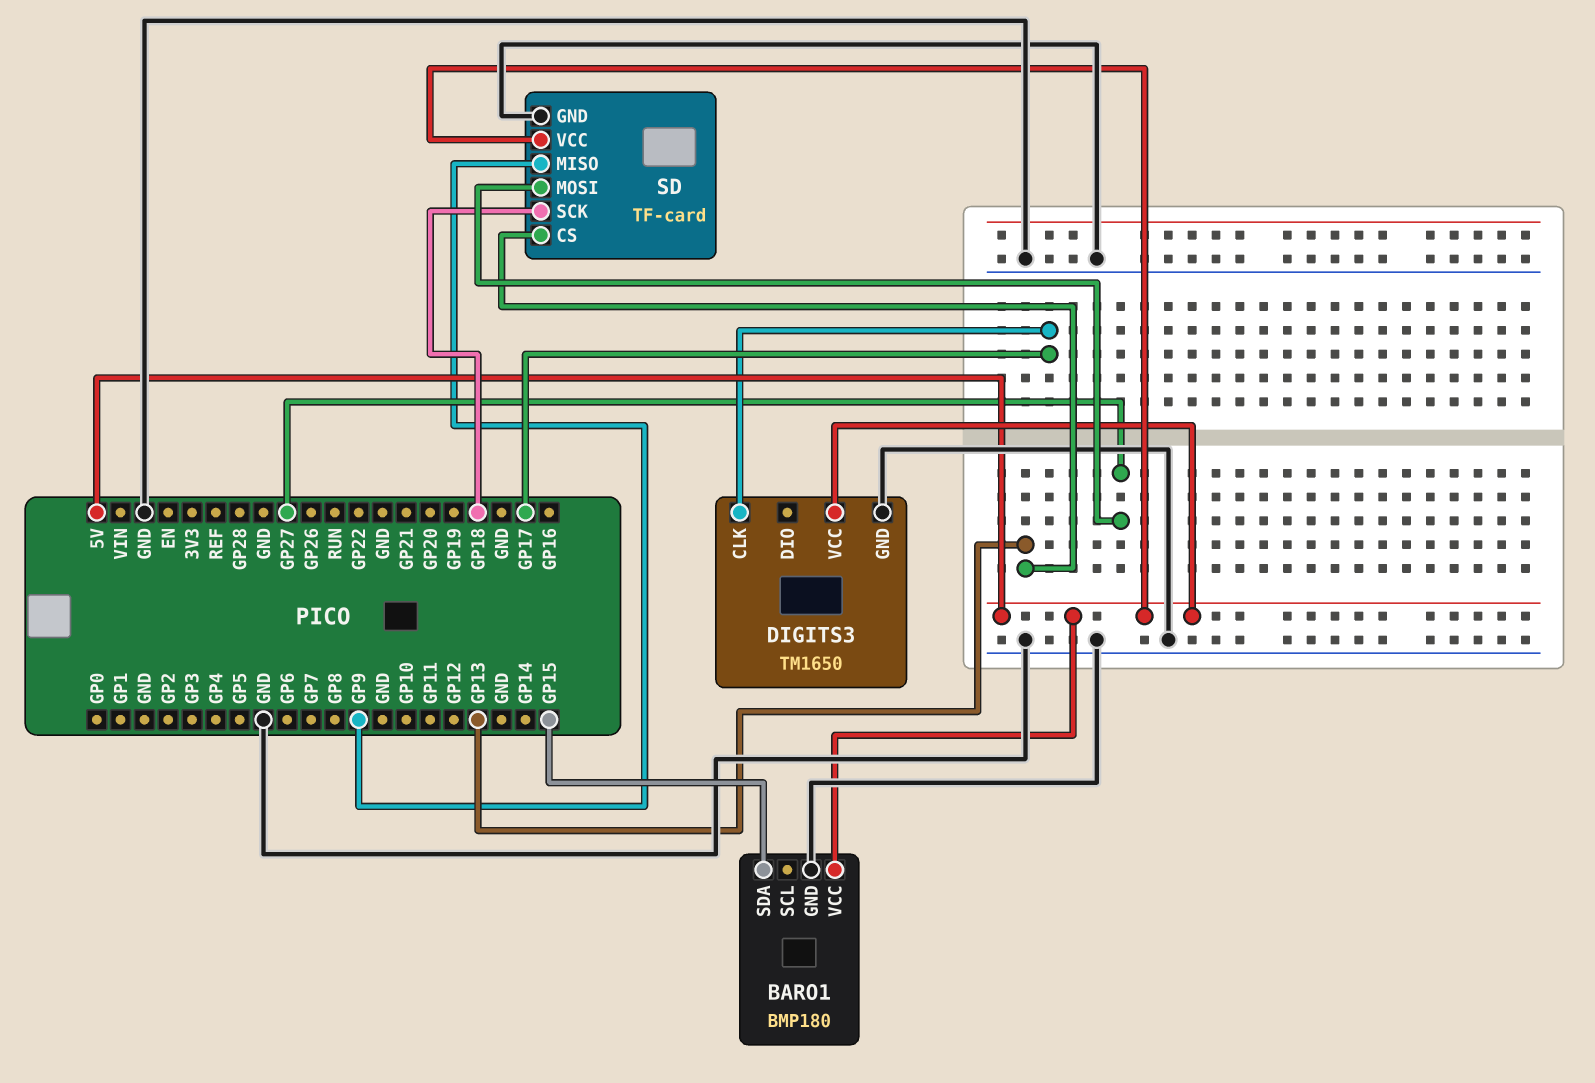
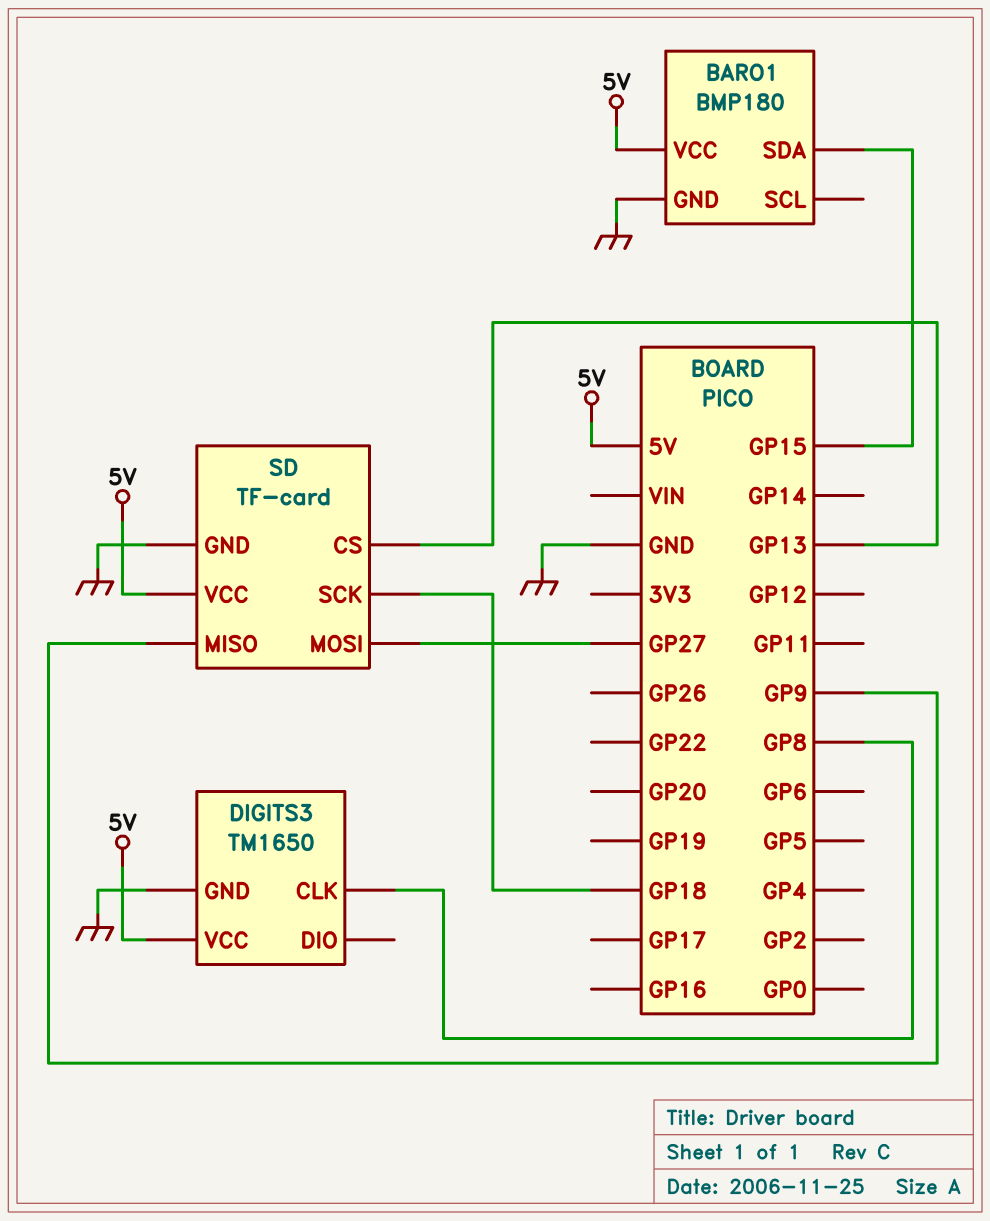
DIGITS3 pin CLK: GP17 -> GP8

